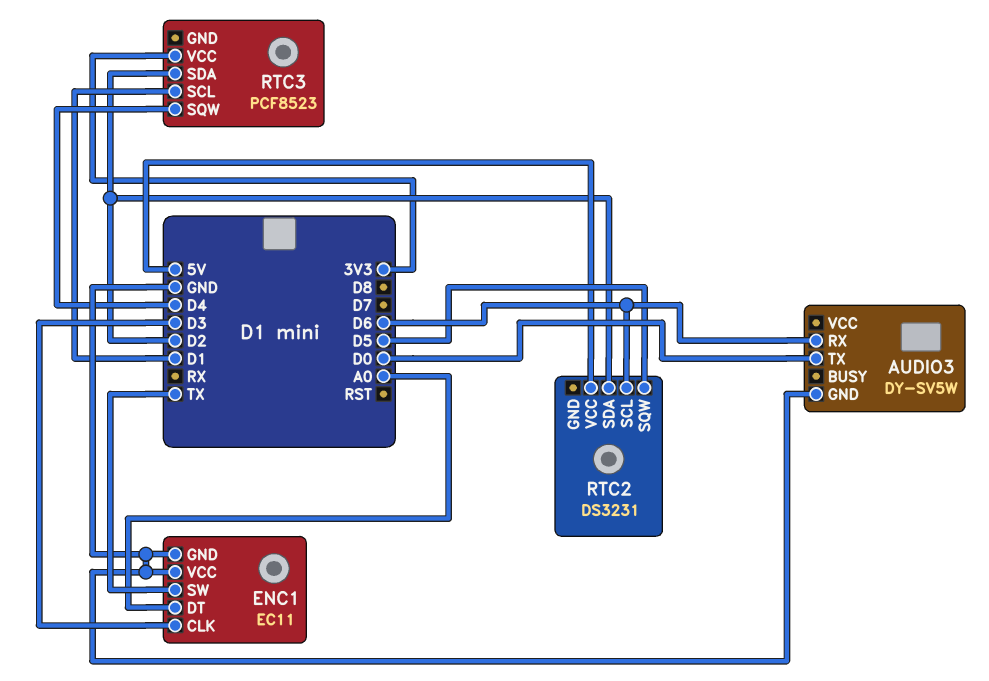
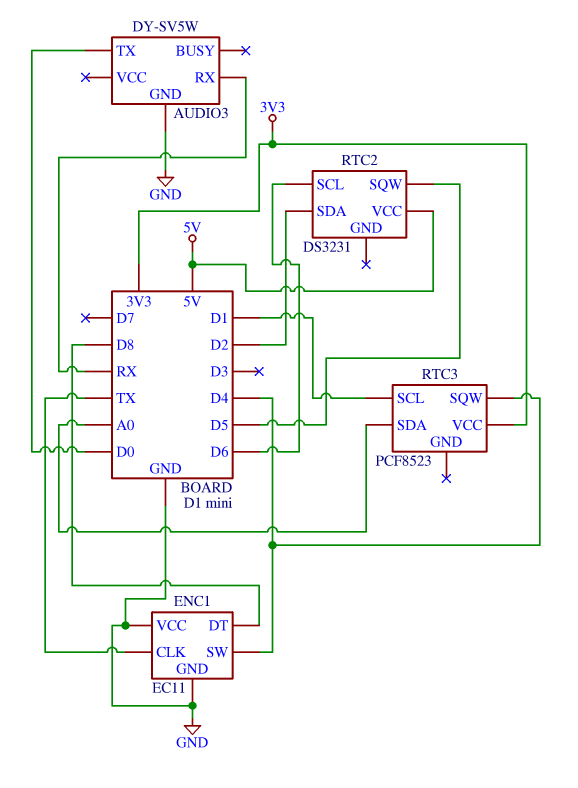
AUDIO3 pin RX: D6 -> RX
ENC1 pin CLK: D3 -> TX
ENC1 pin DT: A0 -> D8
ENC1 pin SW: TX -> D4
RTC3 pin SDA: D2 -> A0

